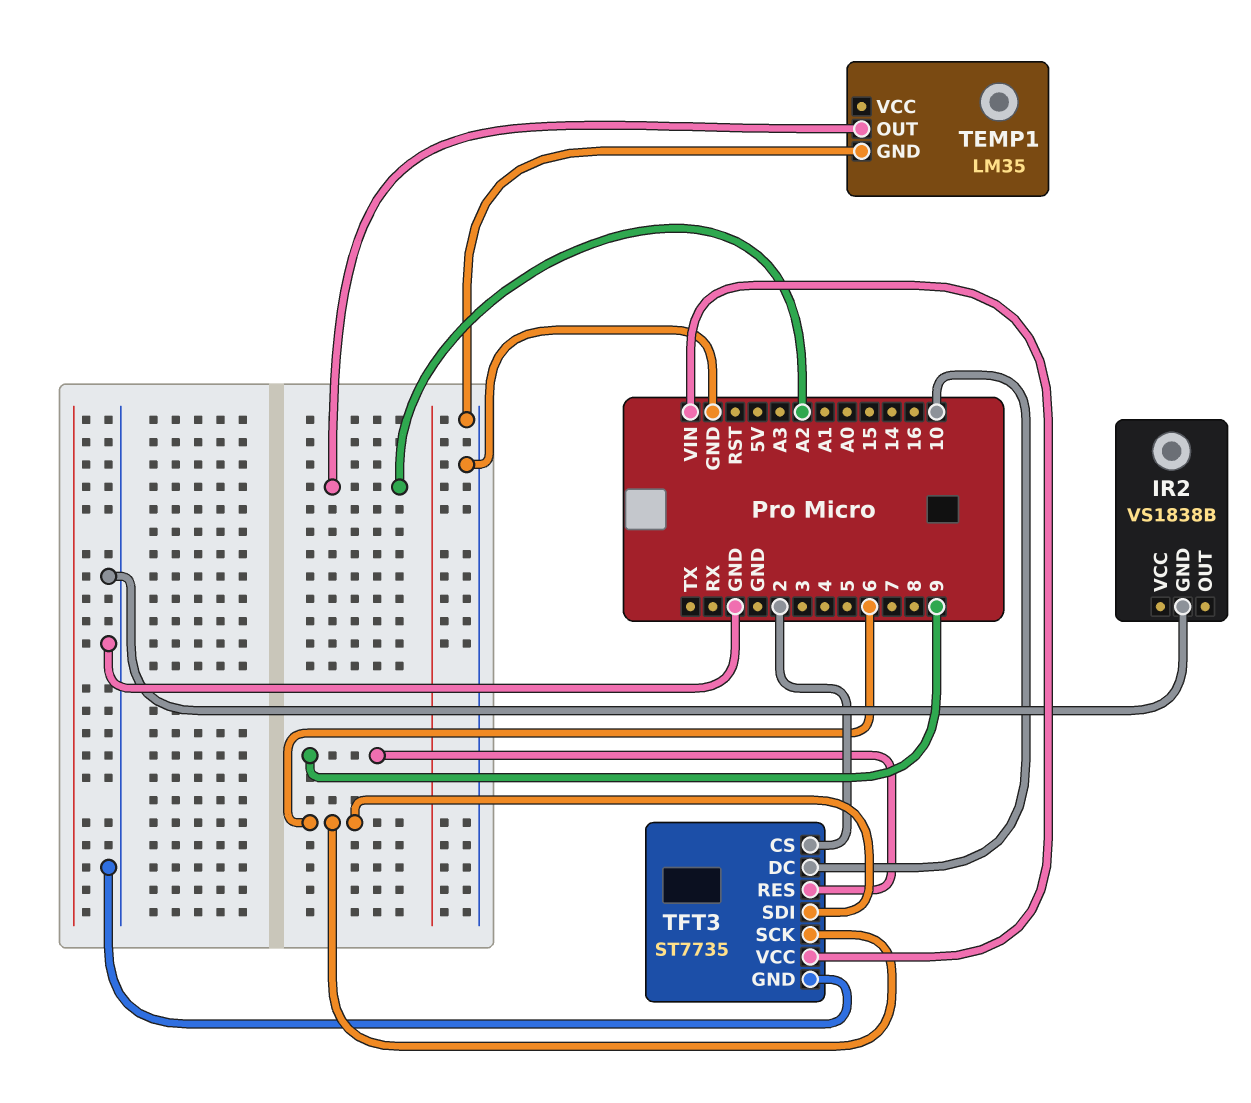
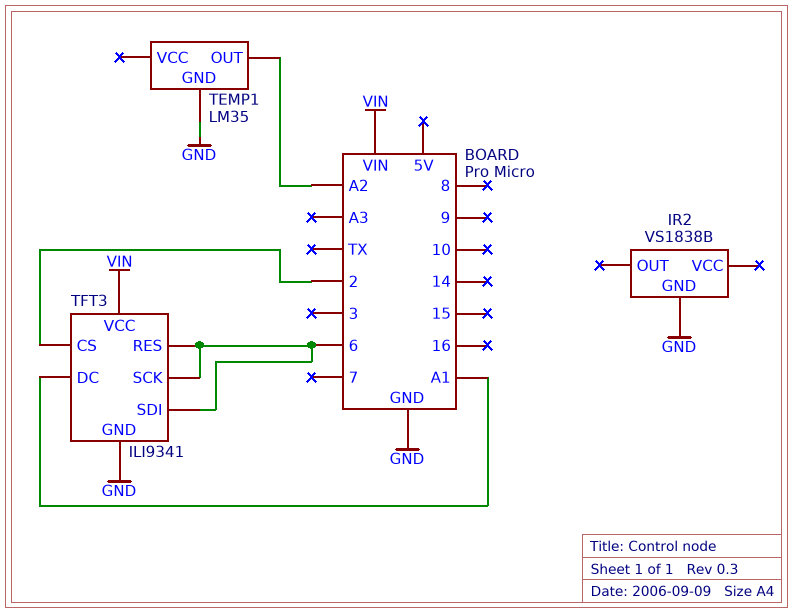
TFT3: ST7735 -> ILI9341
TFT3 pin DC: 10 -> A1
TFT3 pin RES: 9 -> 6

